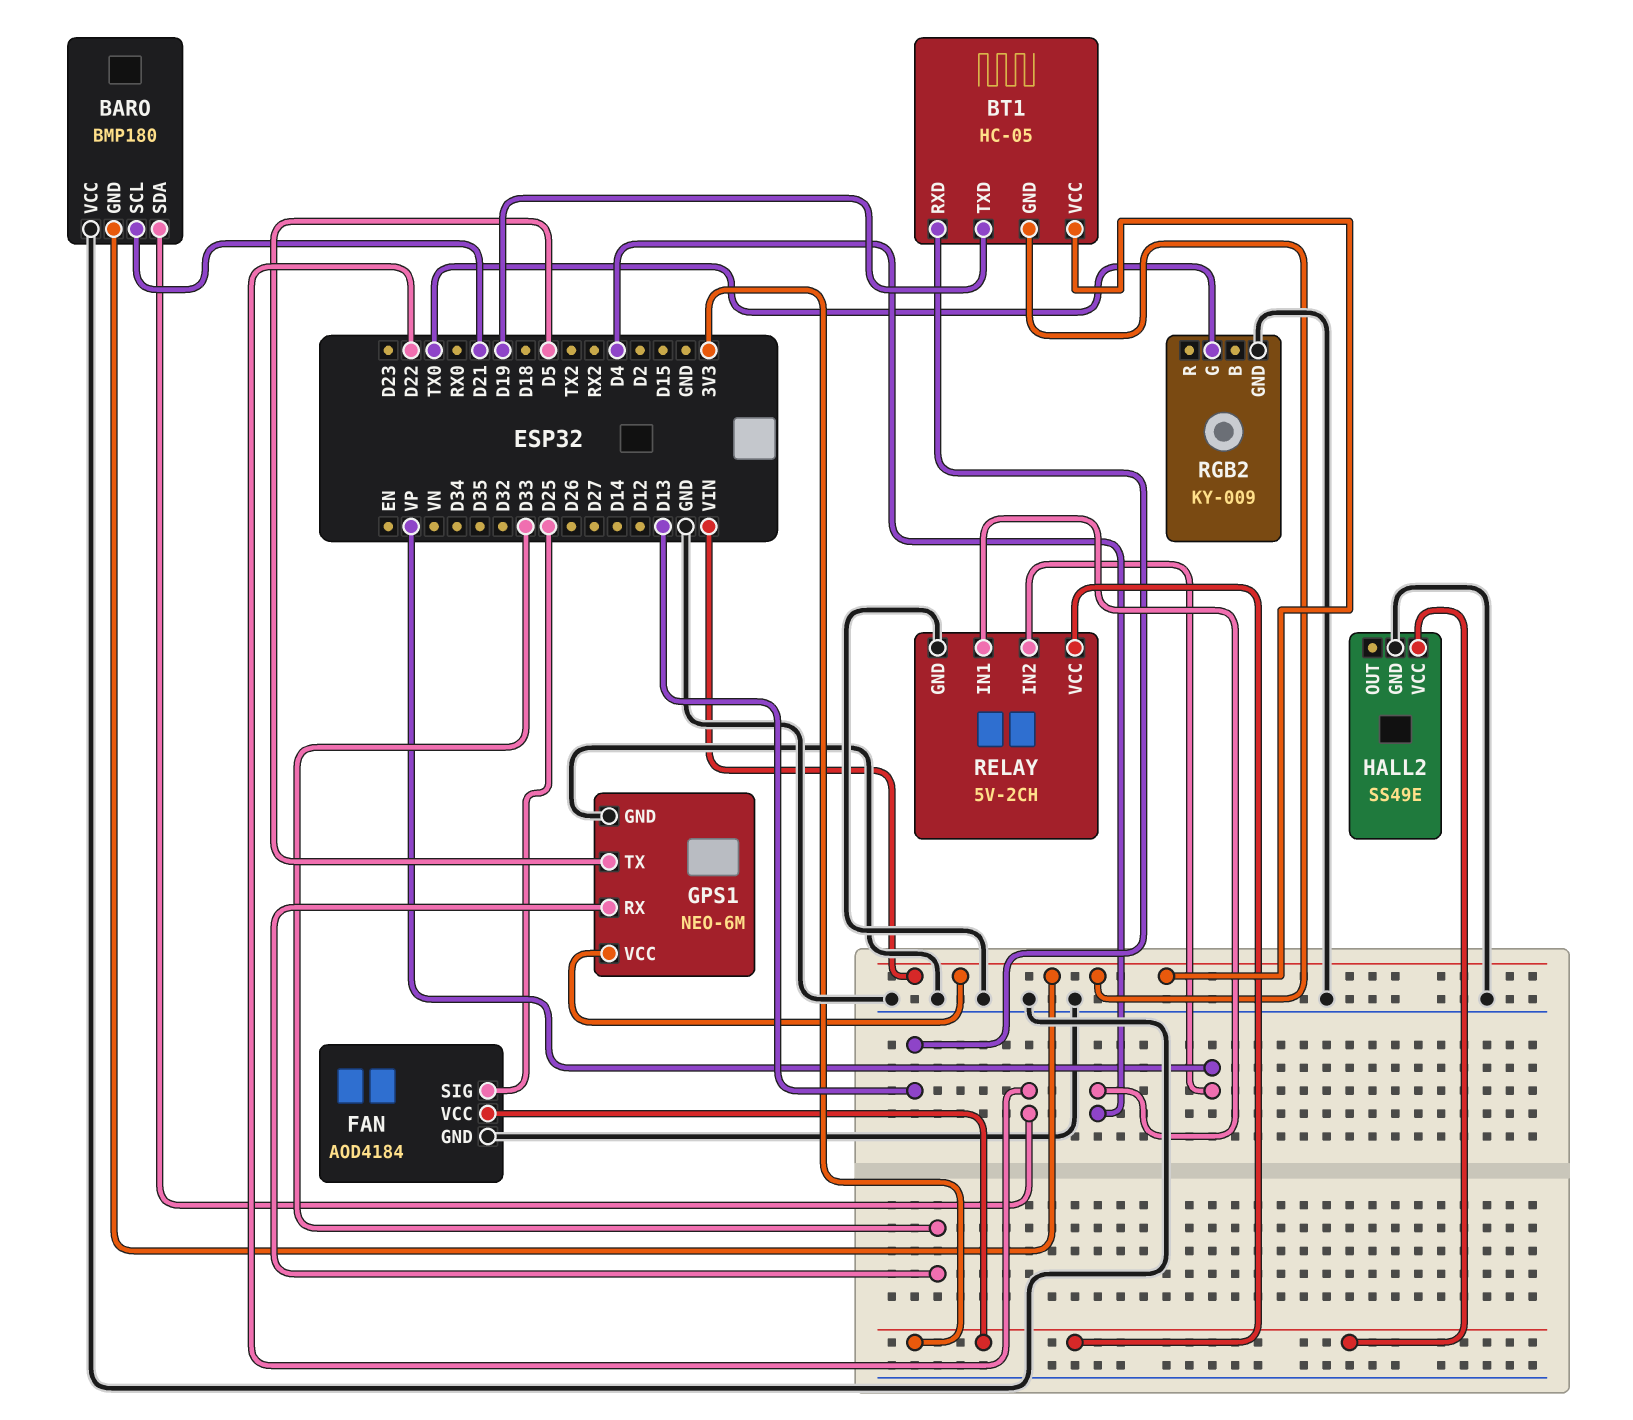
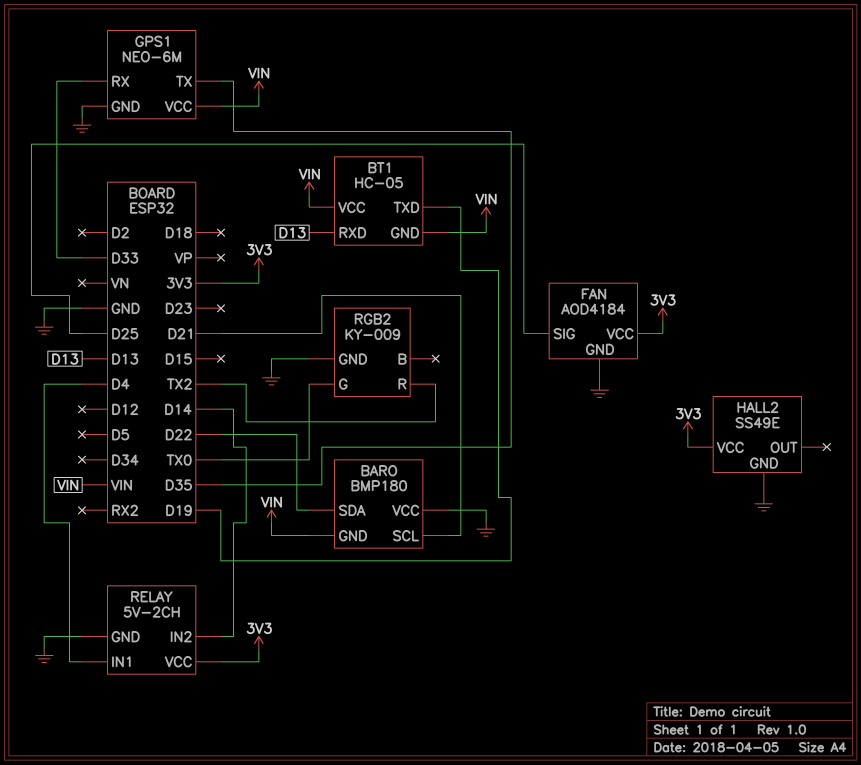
GPS1 pin TX: D5 -> D35
RELAY pin IN2: VP -> D14
RGB2 pin R: none -> TX2

